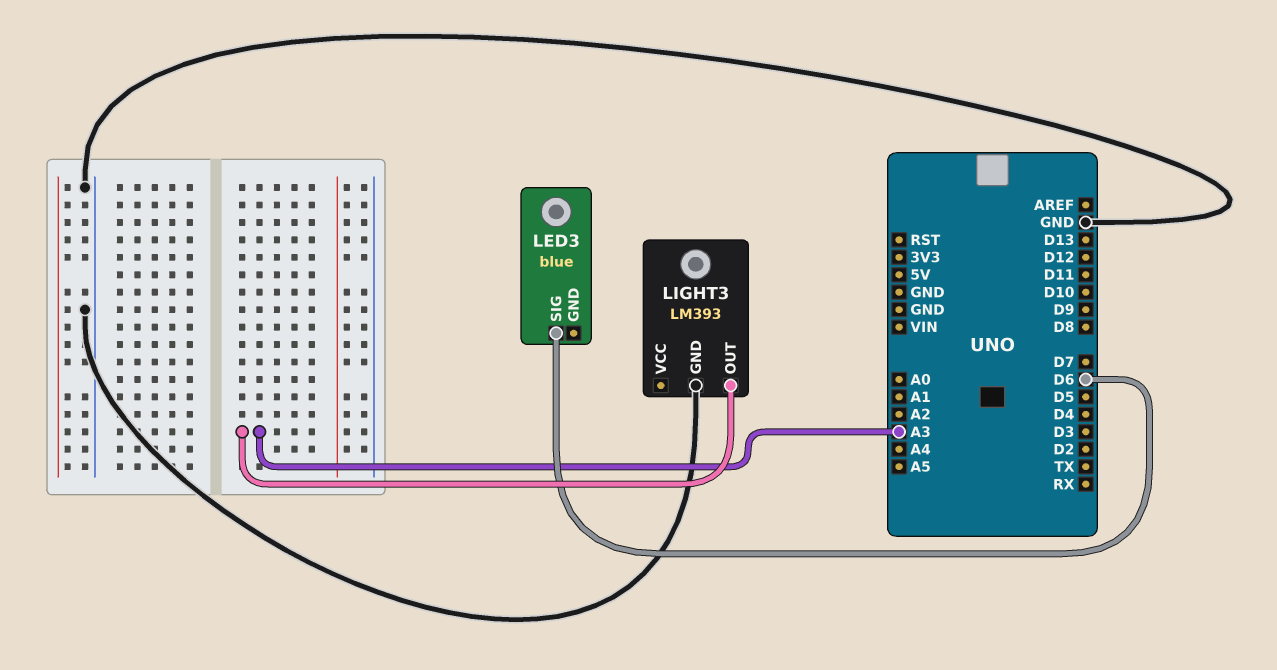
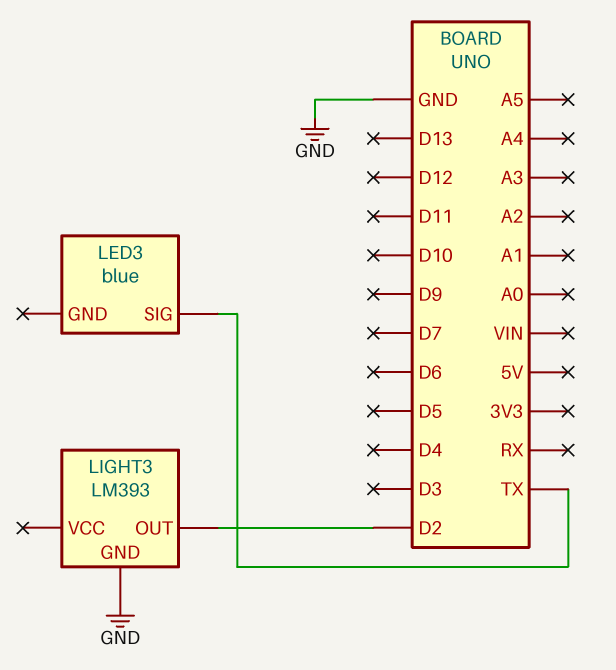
LED3 pin SIG: D6 -> TX
LIGHT3 pin OUT: A3 -> D2

